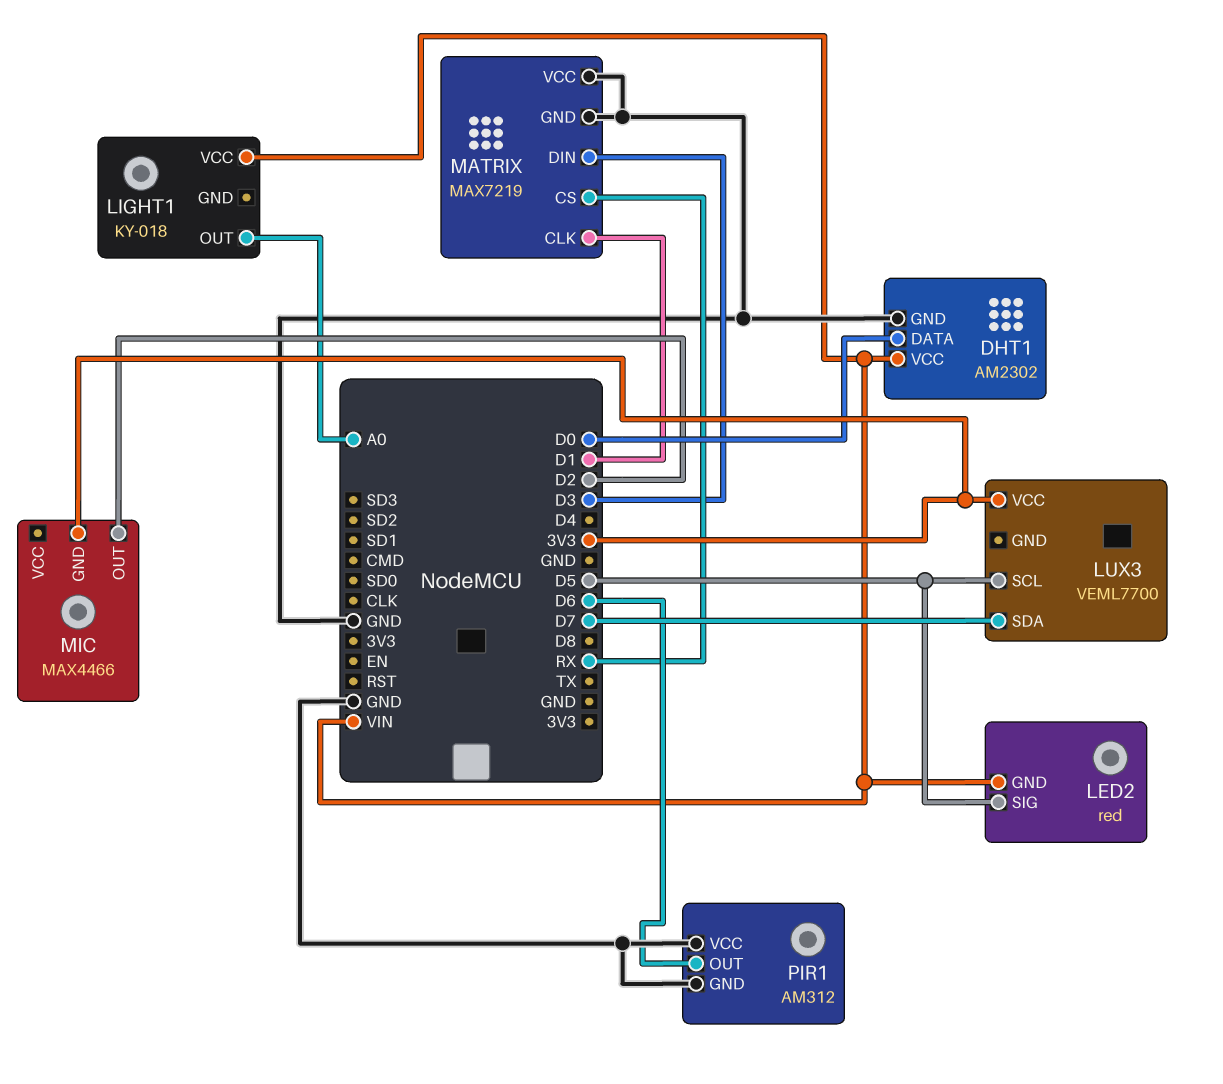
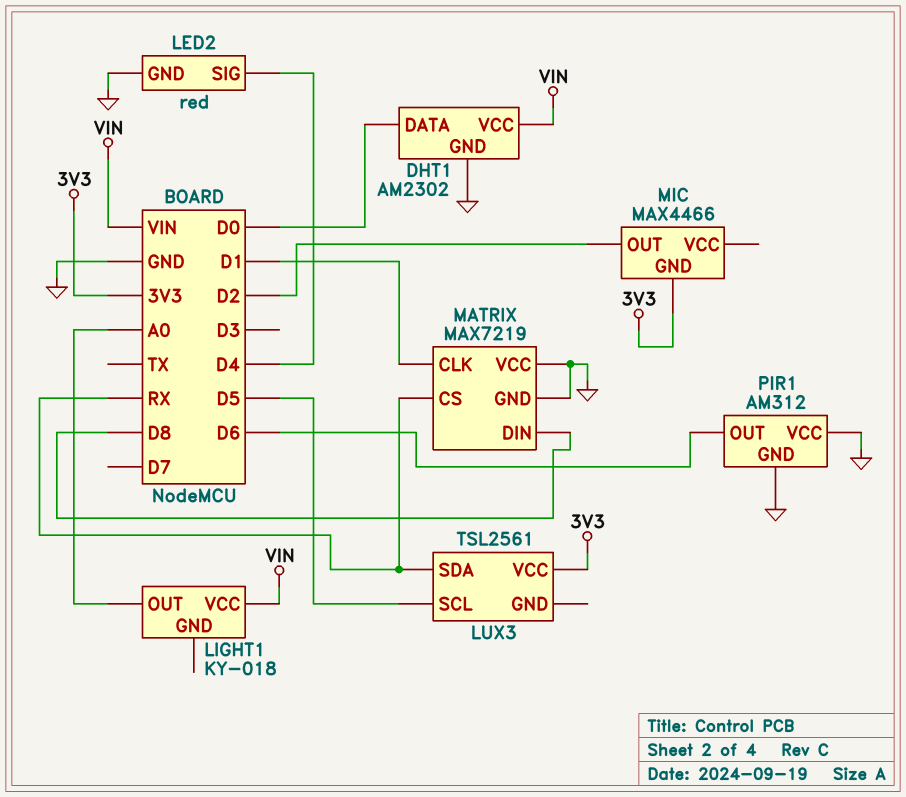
LED2 pin GND: VIN -> GND
LED2 pin SIG: D5 -> D4
LUX3: VEML7700 -> TSL2561
LUX3 pin SDA: D7 -> RX
MATRIX pin DIN: D3 -> D8

